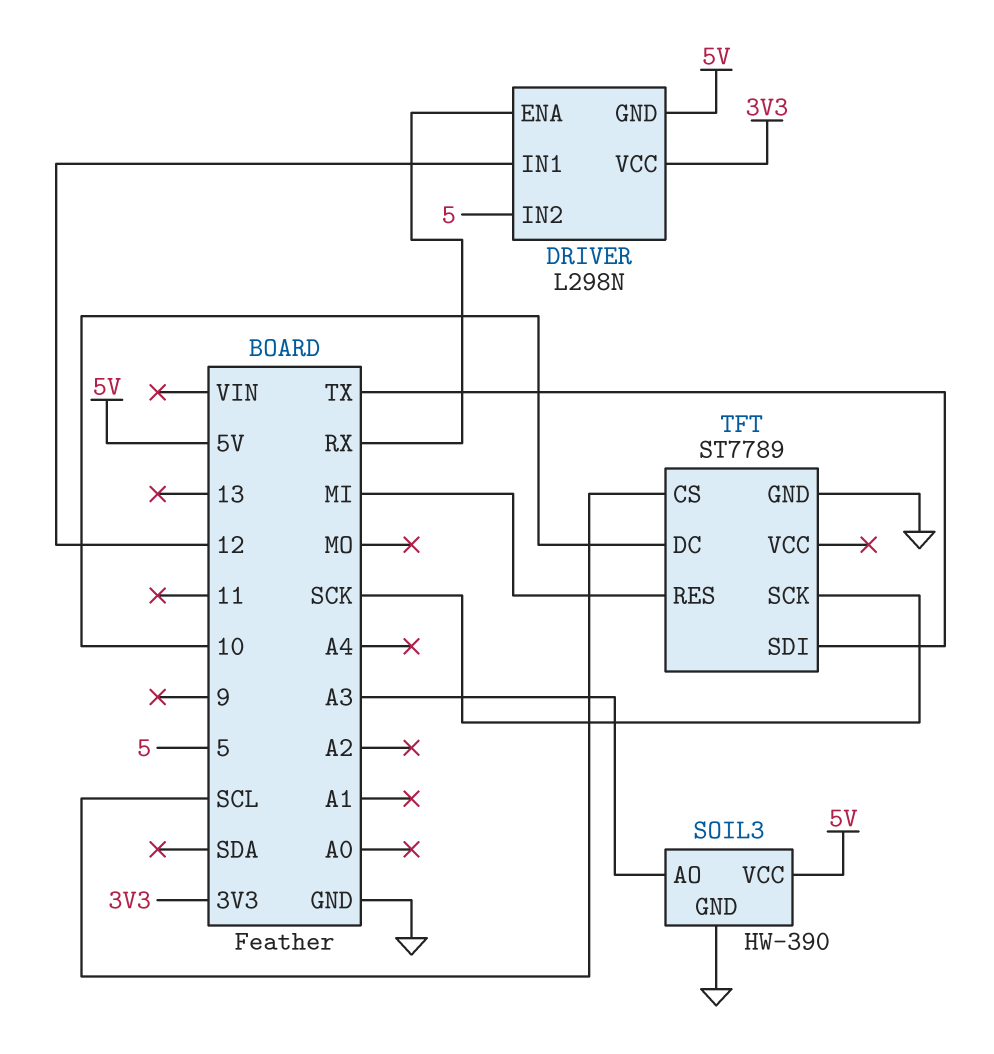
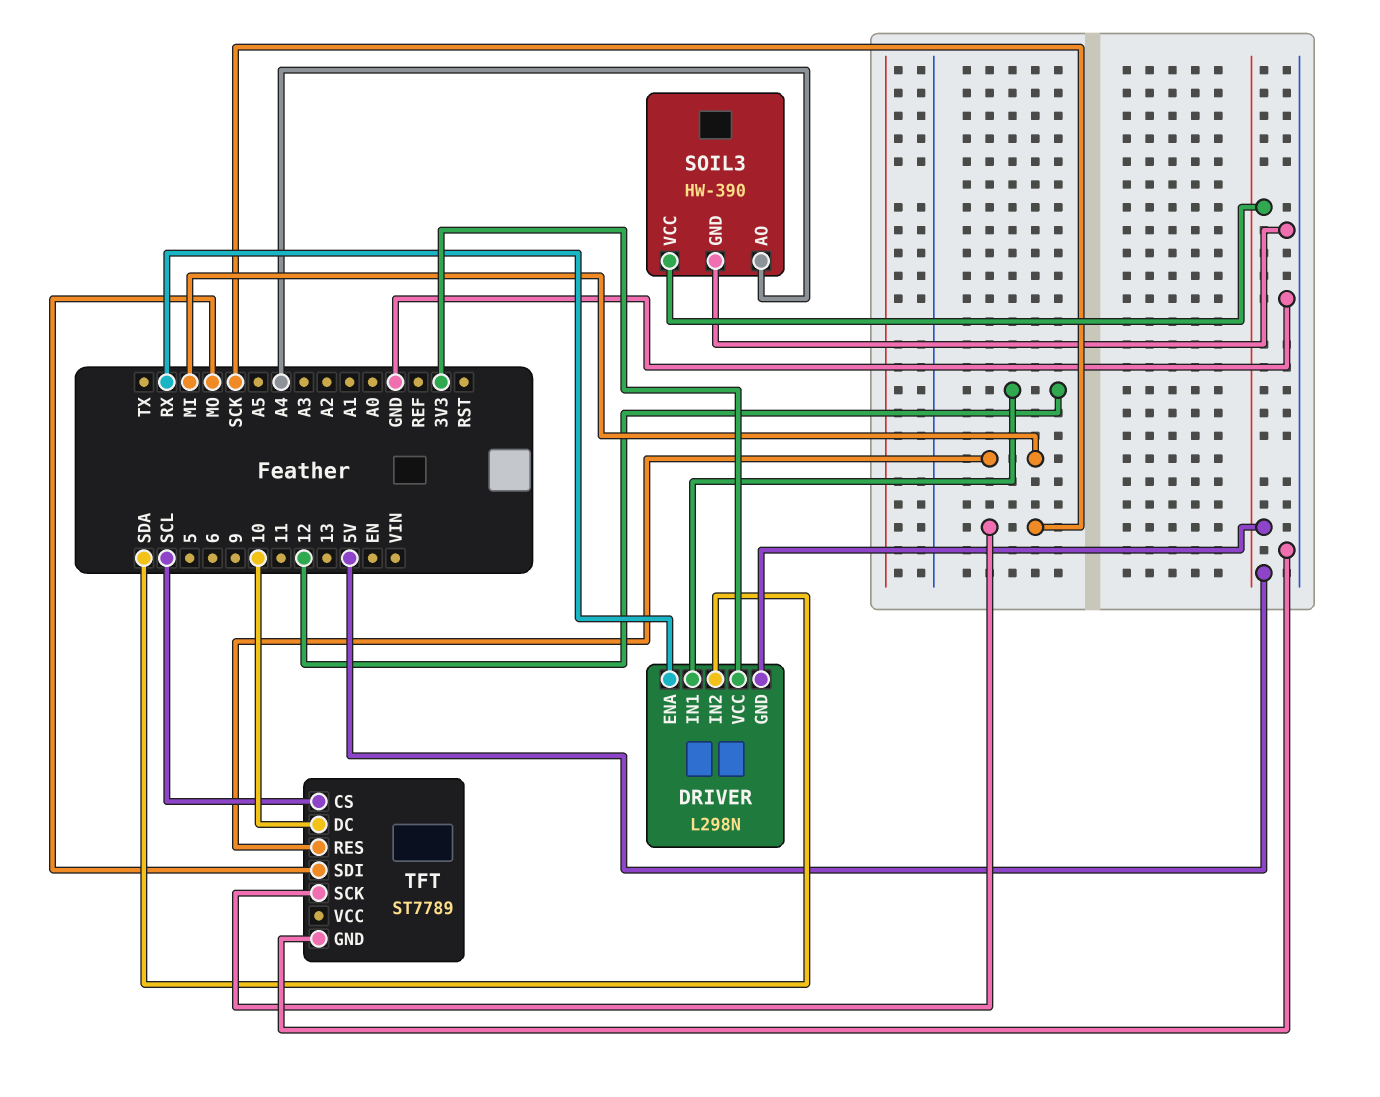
DRIVER pin IN2: 5 -> SDA
SOIL3 pin AO: A3 -> A4
TFT pin SDI: TX -> MO

